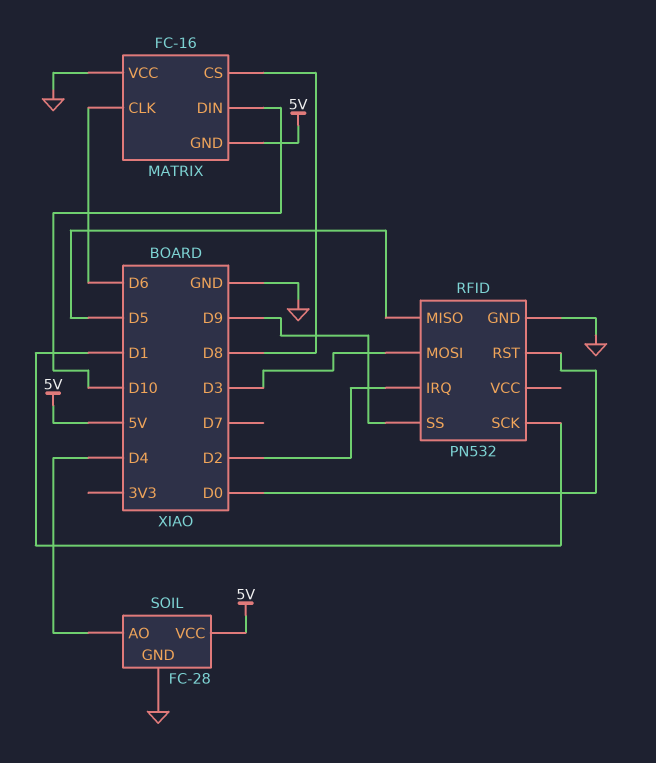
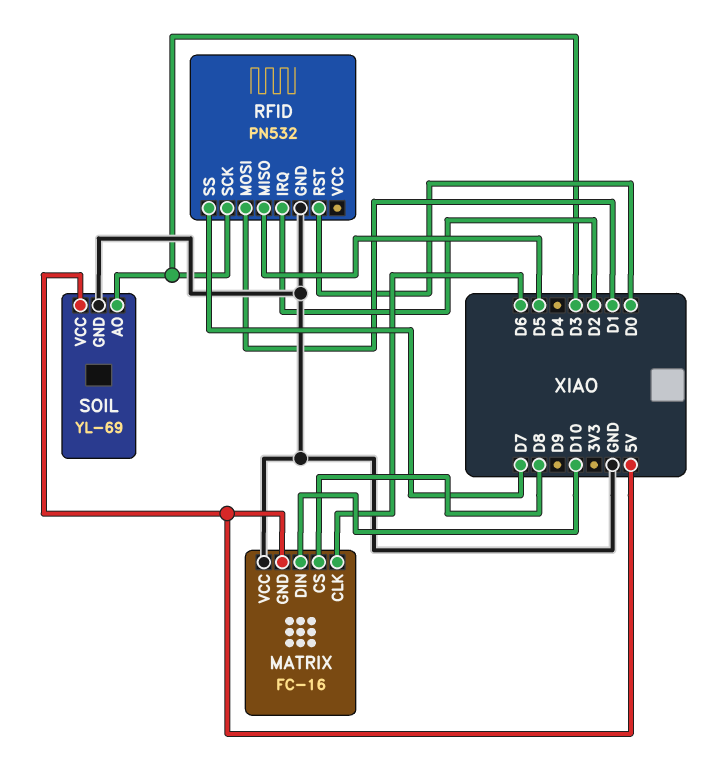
RFID pin MOSI: D3 -> D1
RFID pin SCK: D1 -> D3
RFID pin SS: D9 -> D7
SOIL: FC-28 -> YL-69
SOIL pin AO: D4 -> D3

